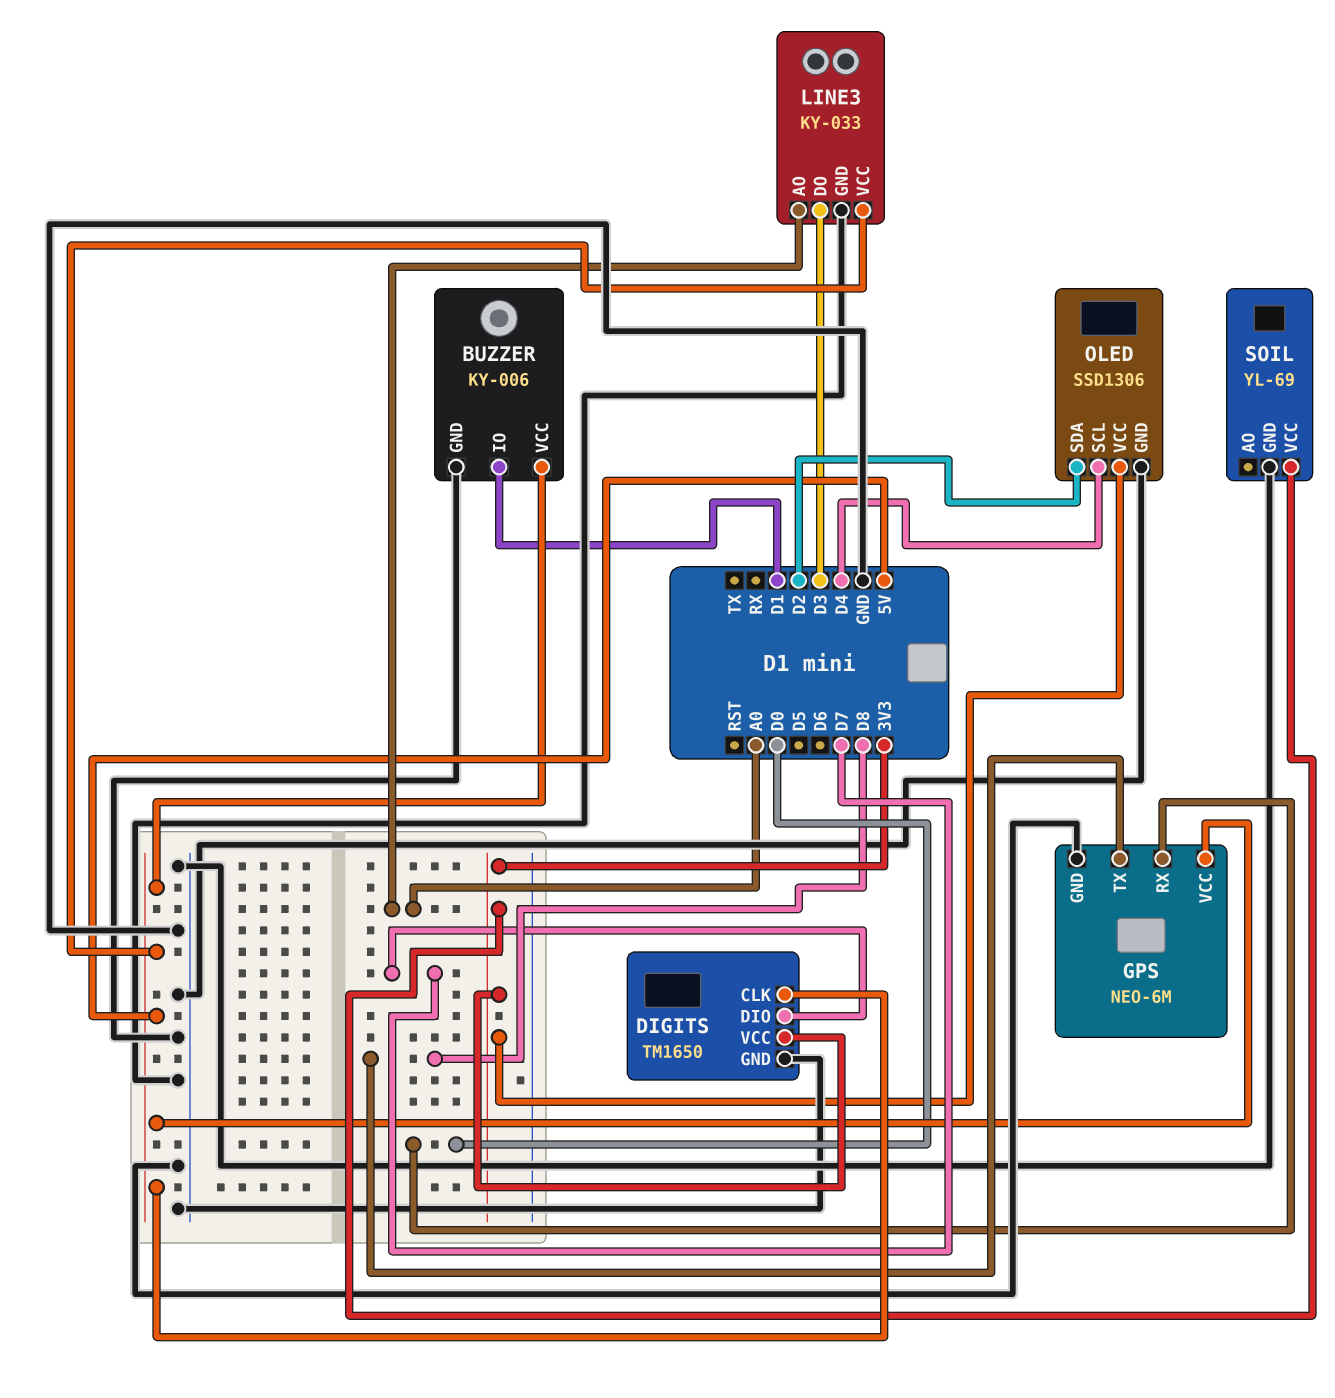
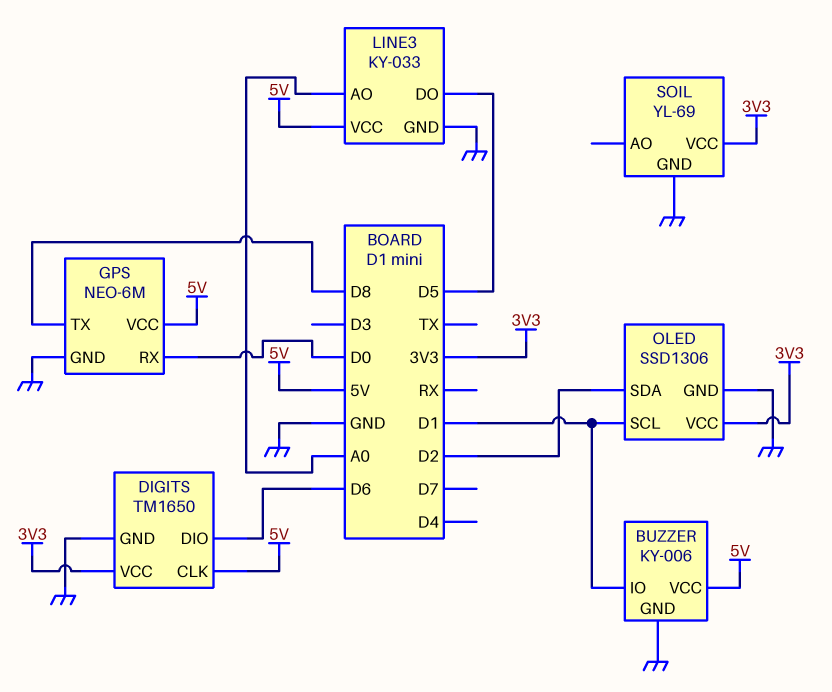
DIGITS pin DIO: D7 -> D6
LINE3 pin DO: D3 -> D5
OLED pin SCL: D4 -> D1

